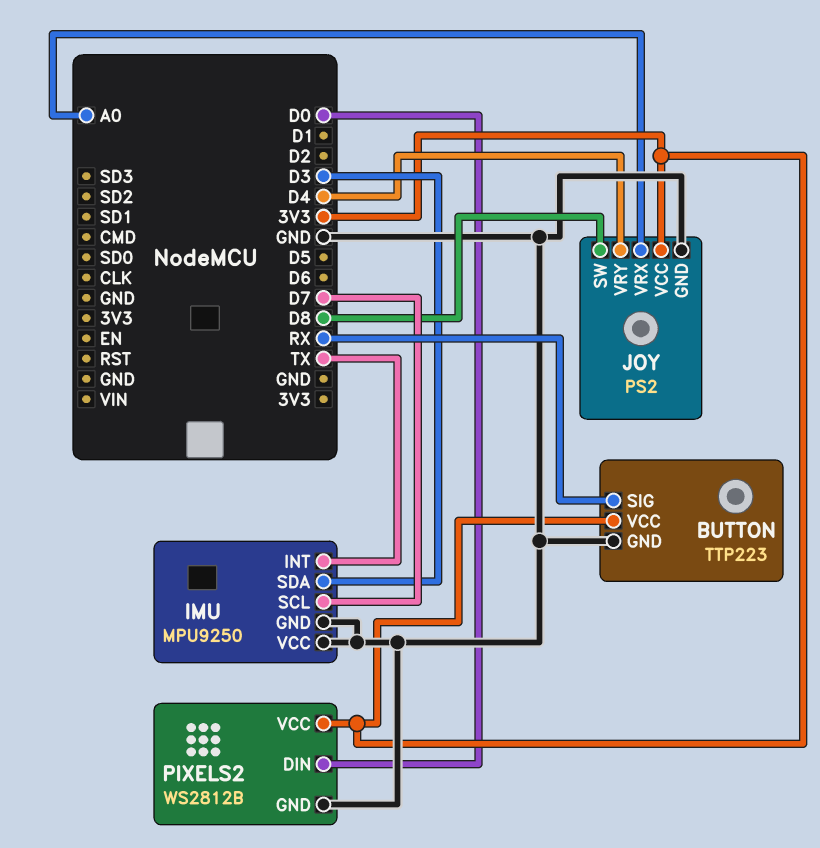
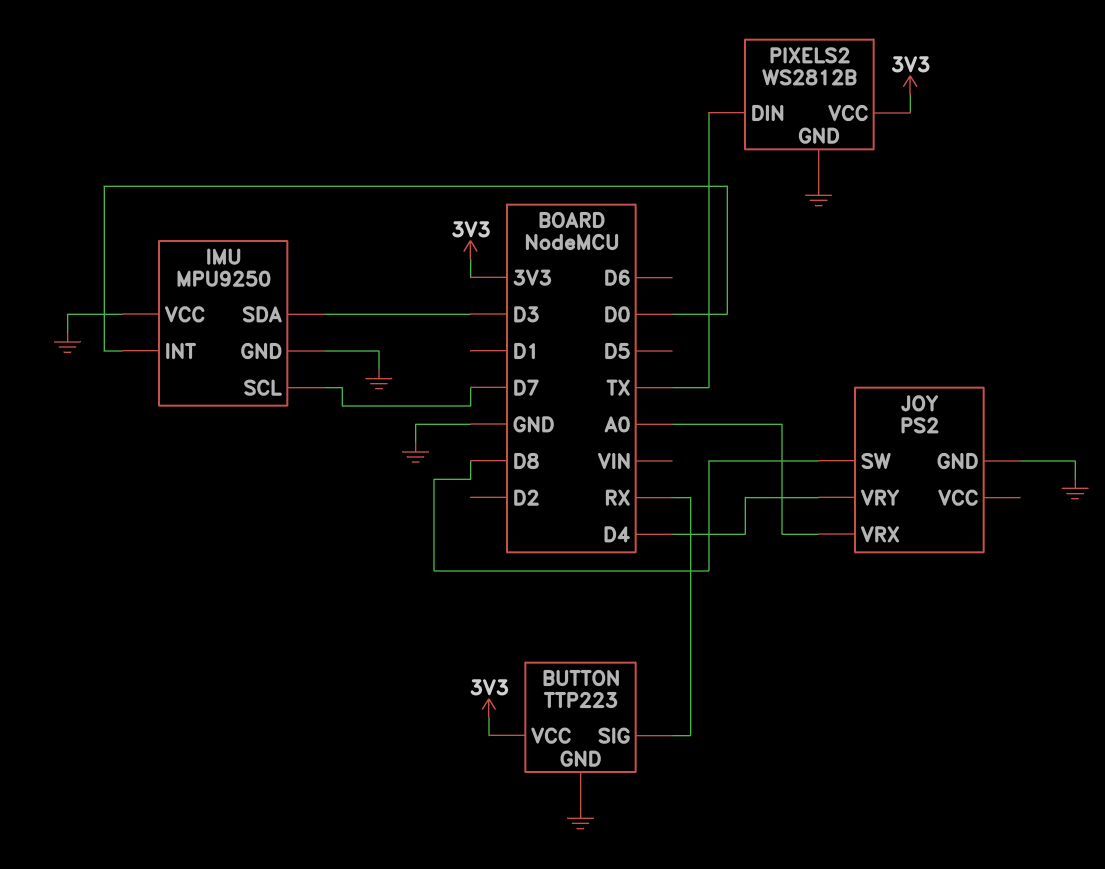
IMU pin INT: TX -> D0
JOY pin VCC: 3V3 -> none
PIXELS2 pin DIN: D0 -> TX

